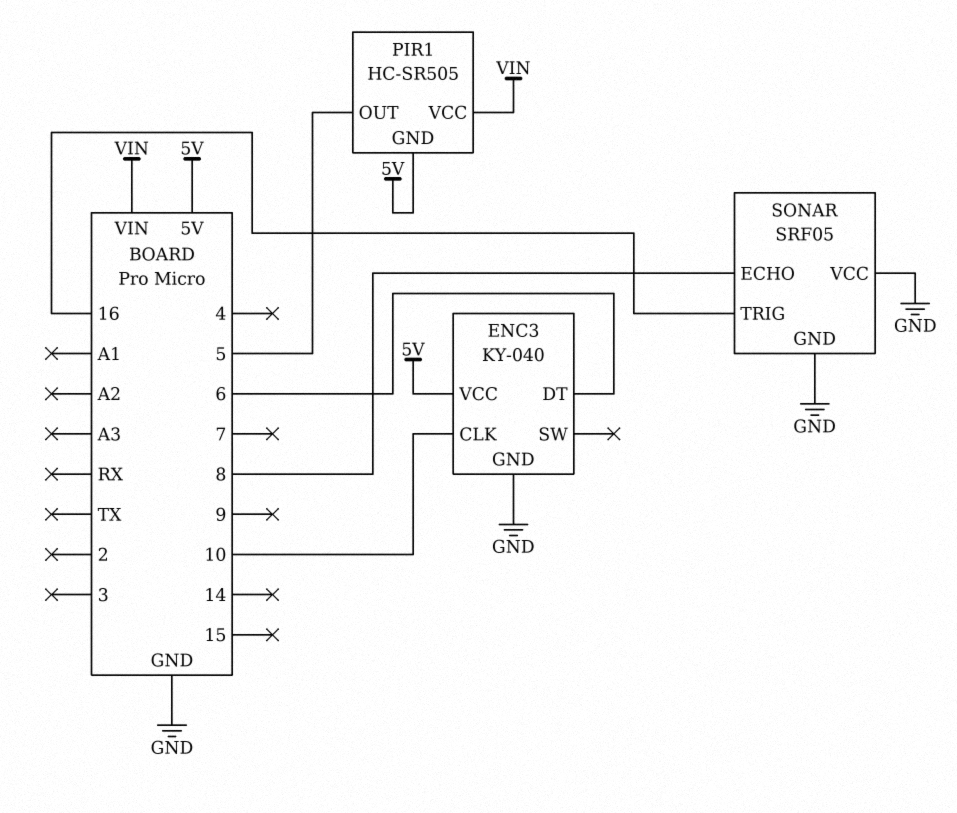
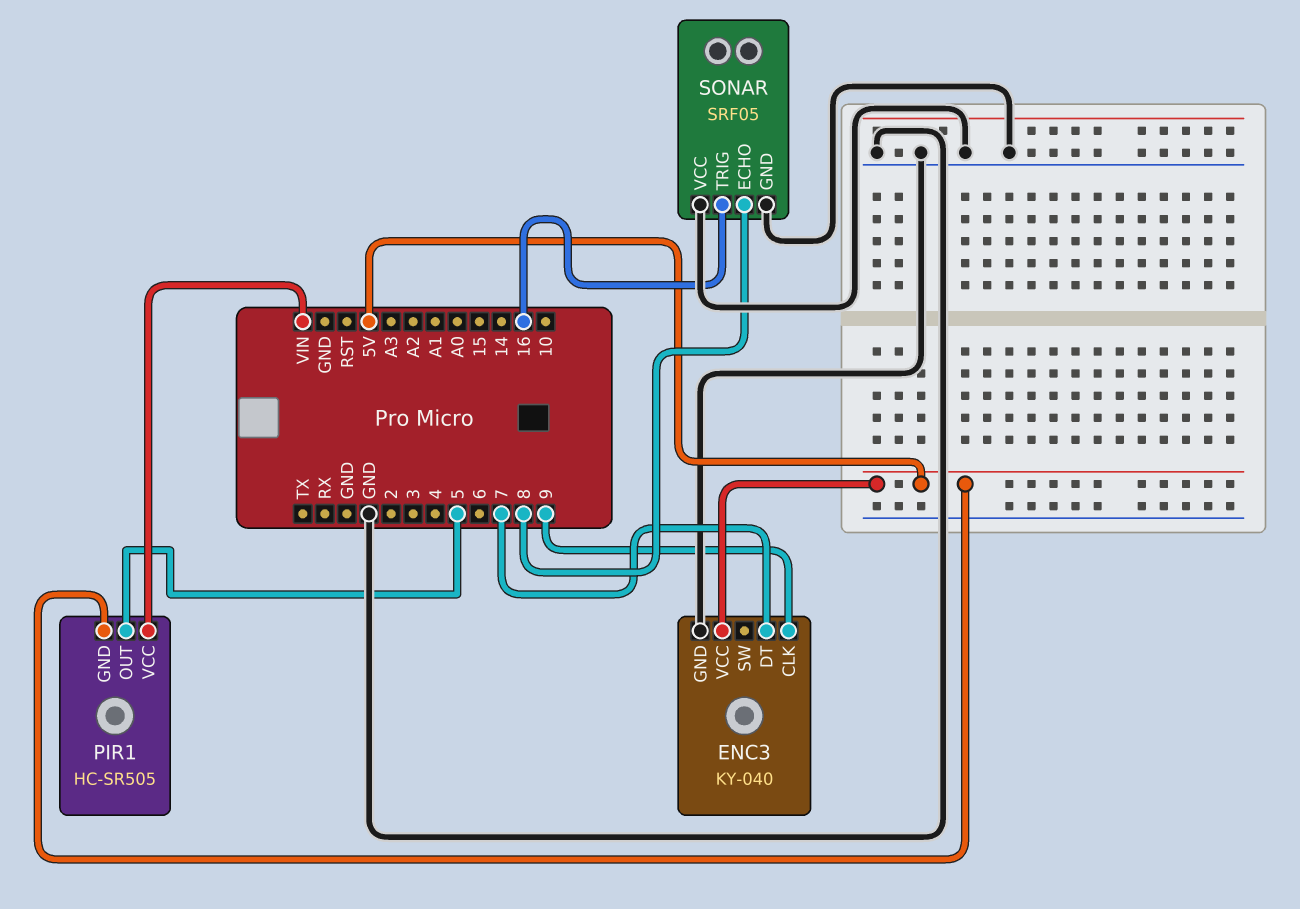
ENC3 pin CLK: 10 -> 9
ENC3 pin DT: 6 -> 7

